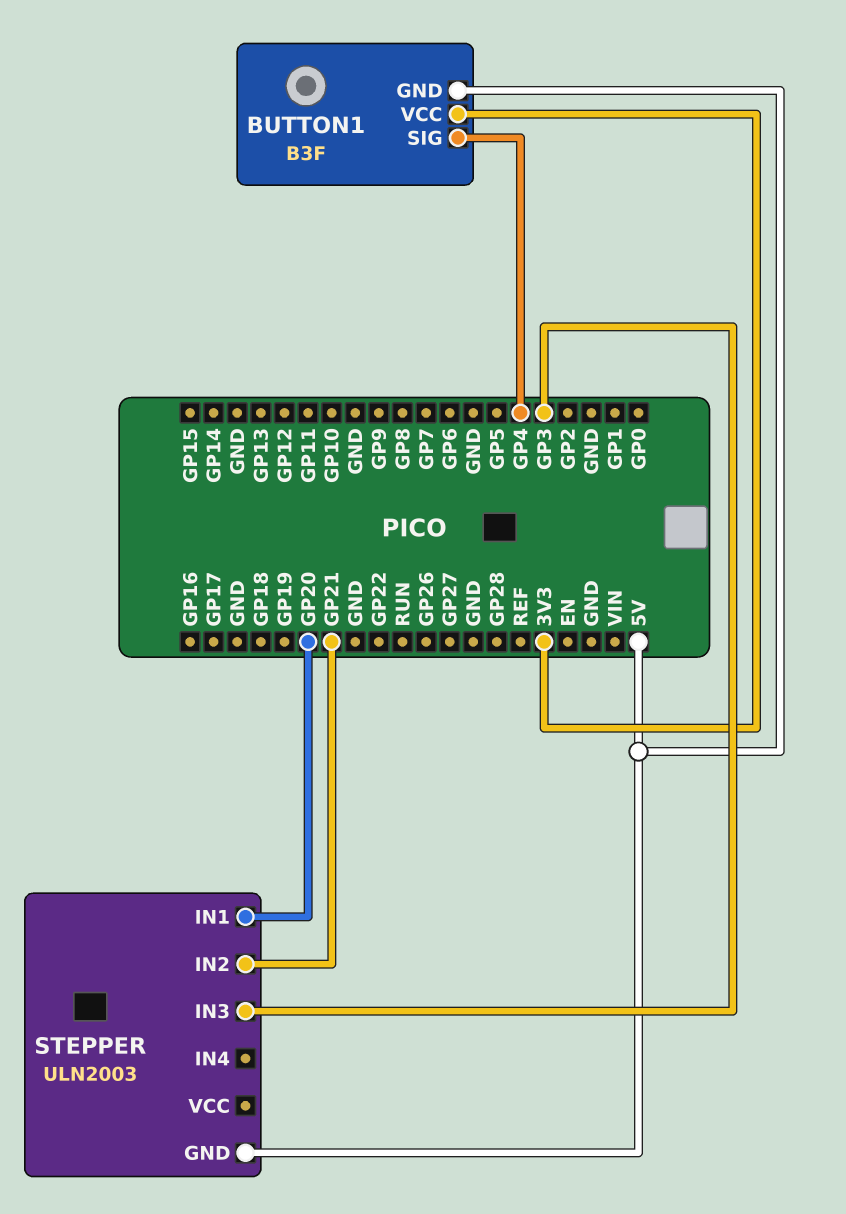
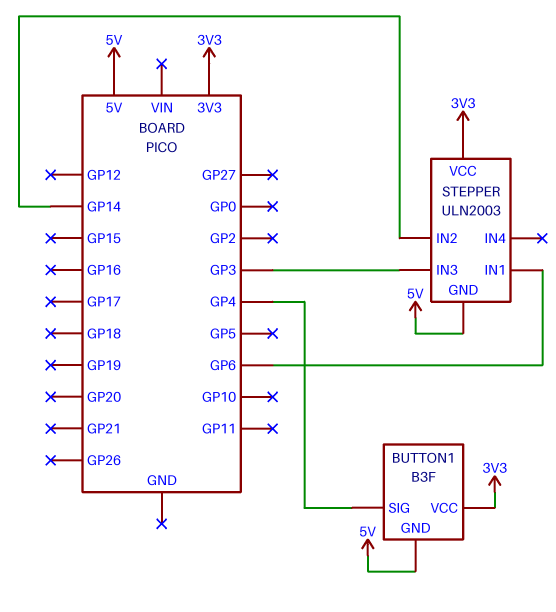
STEPPER pin IN1: GP20 -> GP6
STEPPER pin IN2: GP21 -> GP14
STEPPER pin VCC: none -> 3V3

